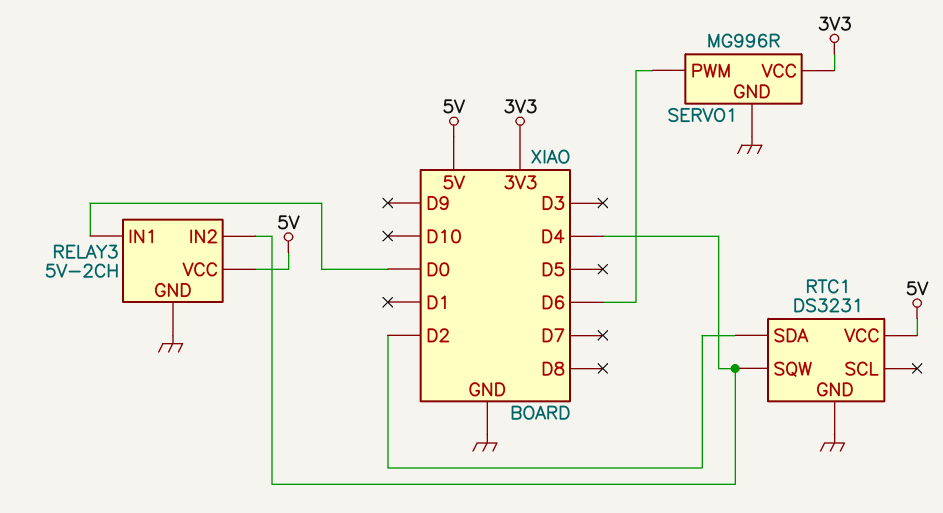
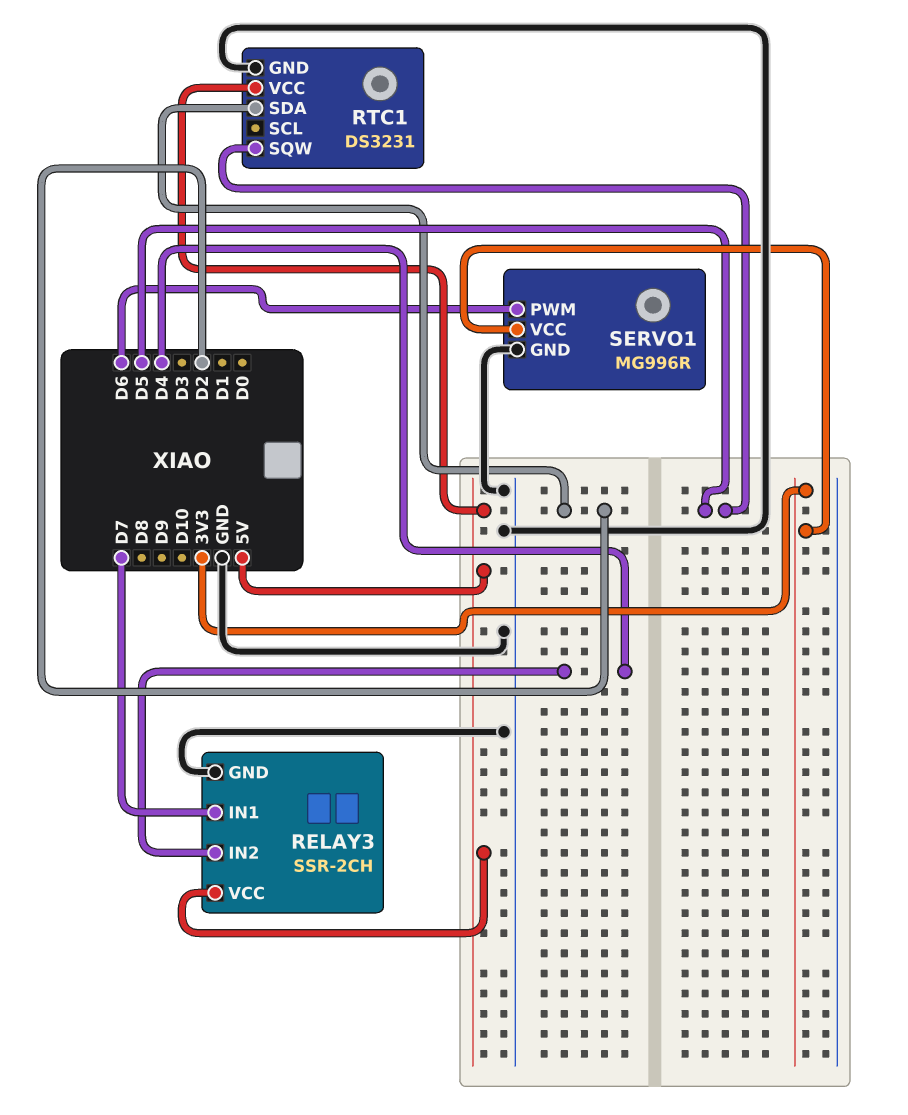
RELAY3: 5V-2CH -> SSR-2CH
RELAY3 pin IN1: D0 -> D7
RTC1 pin SQW: D4 -> D5

